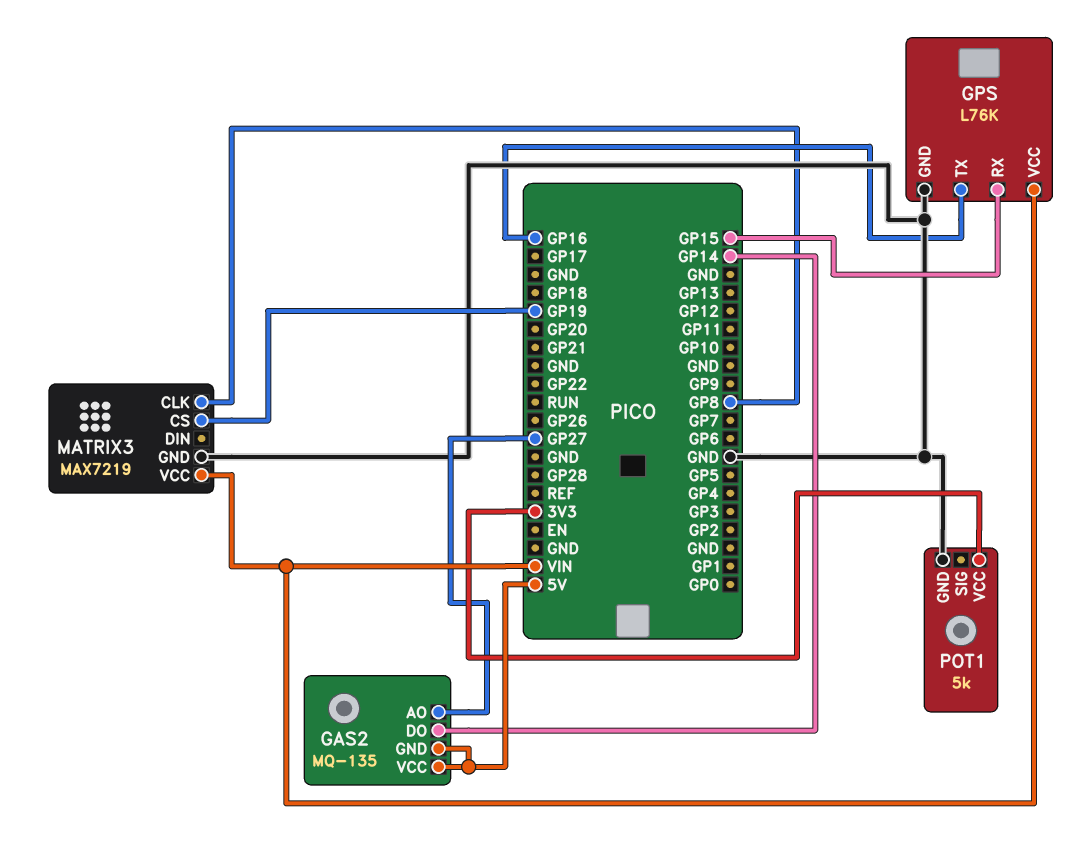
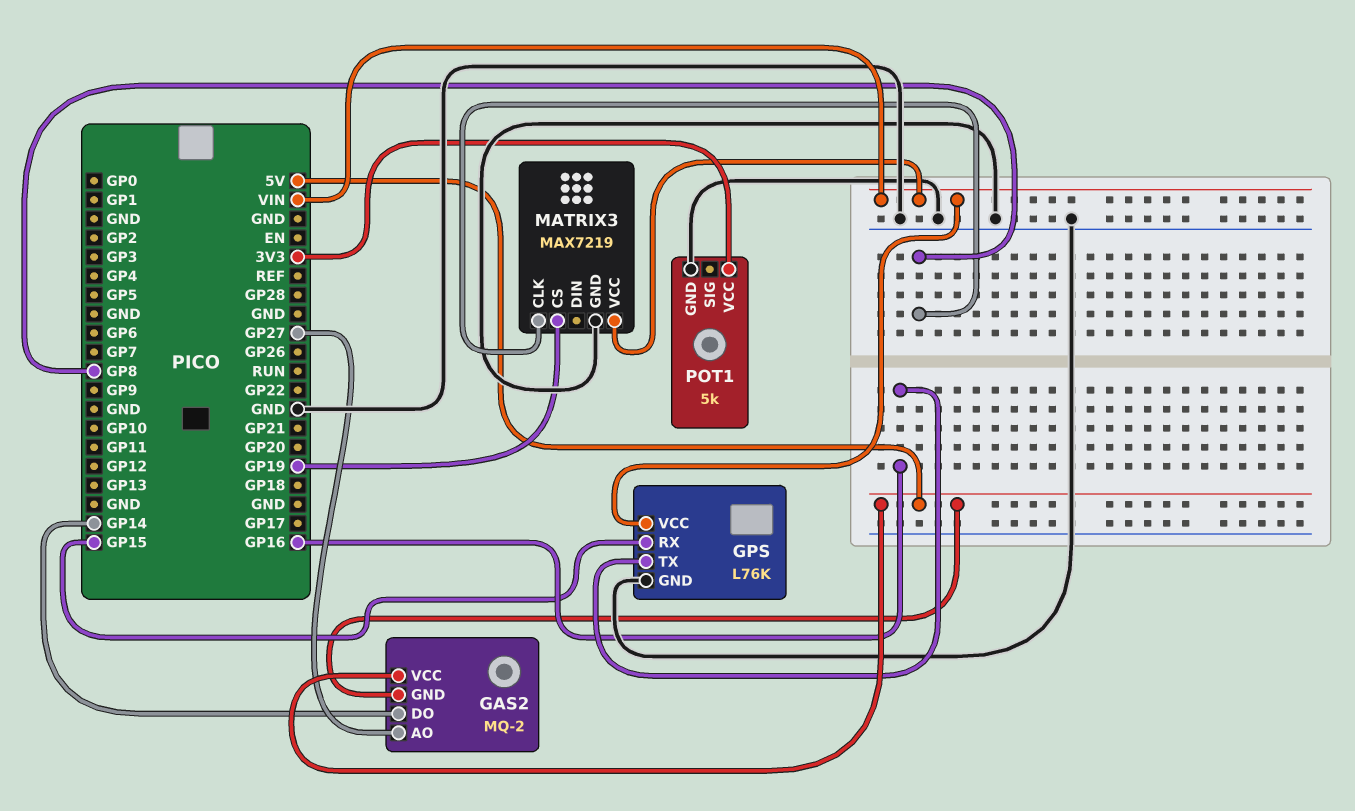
GAS2: MQ-135 -> MQ-2

